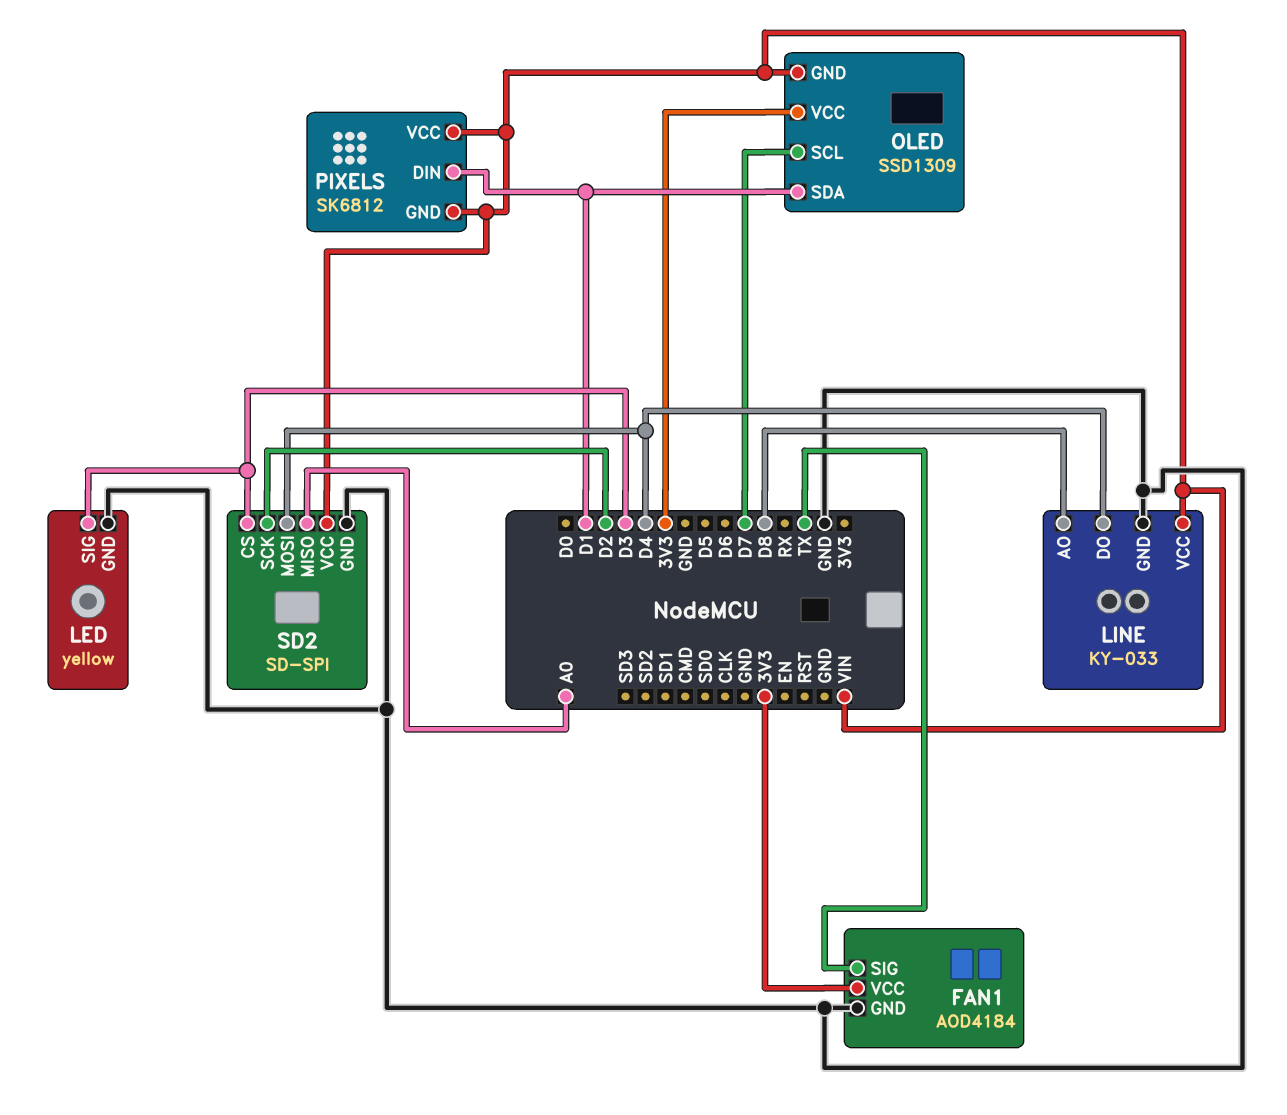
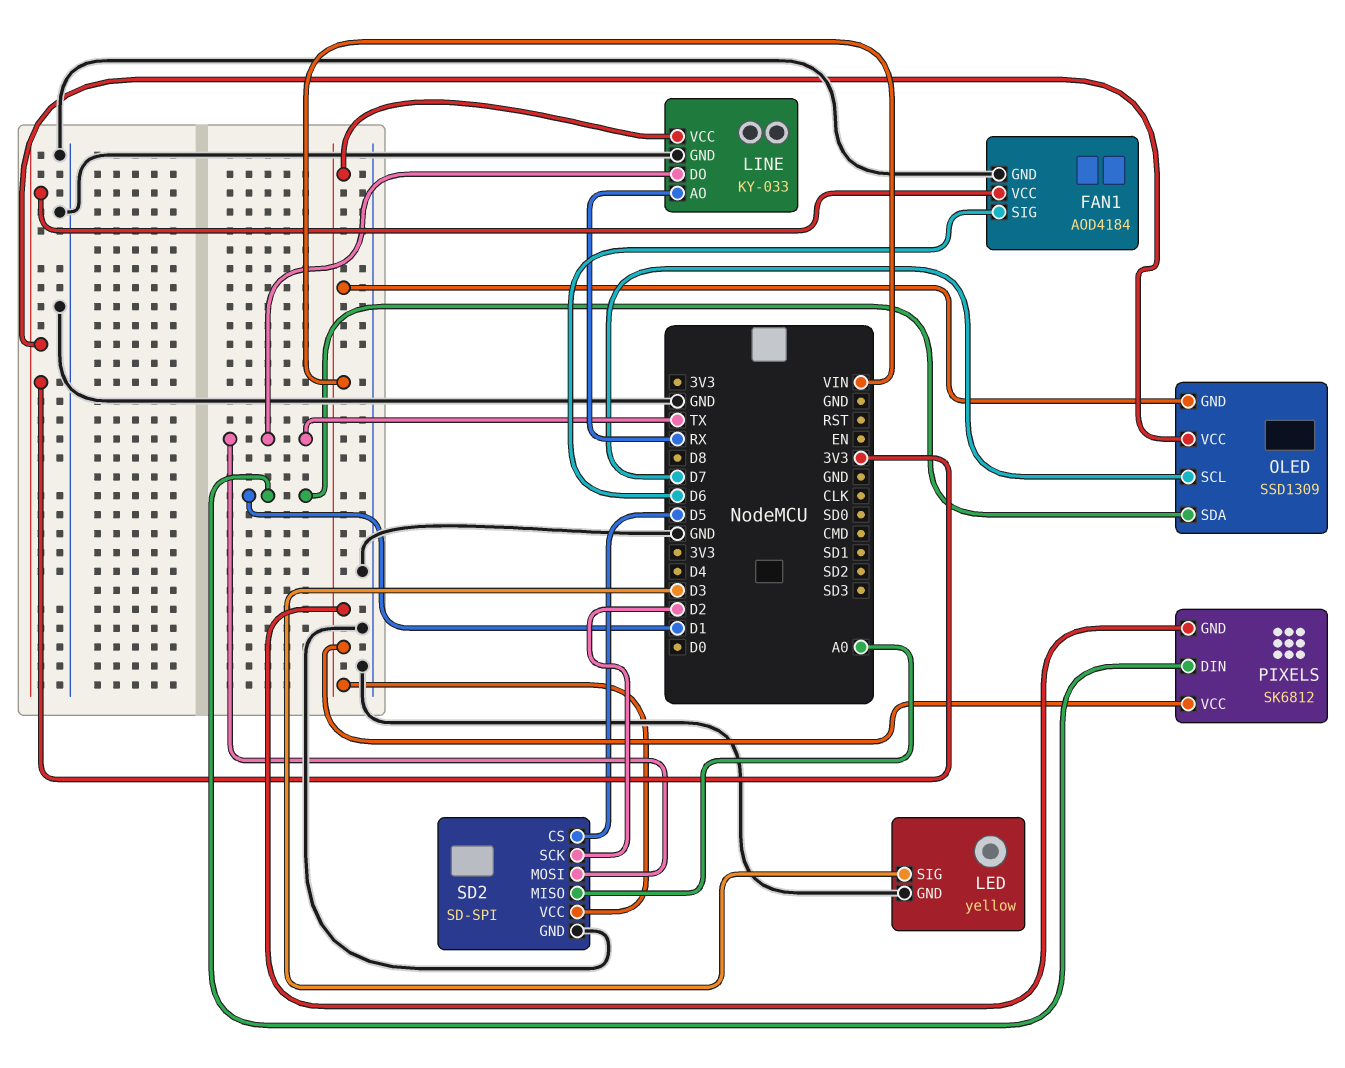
FAN1 pin SIG: TX -> D6
LINE pin AO: D8 -> RX
LINE pin DO: D4 -> TX
SD2 pin CS: D3 -> D5
SD2 pin MOSI: D4 -> TX

